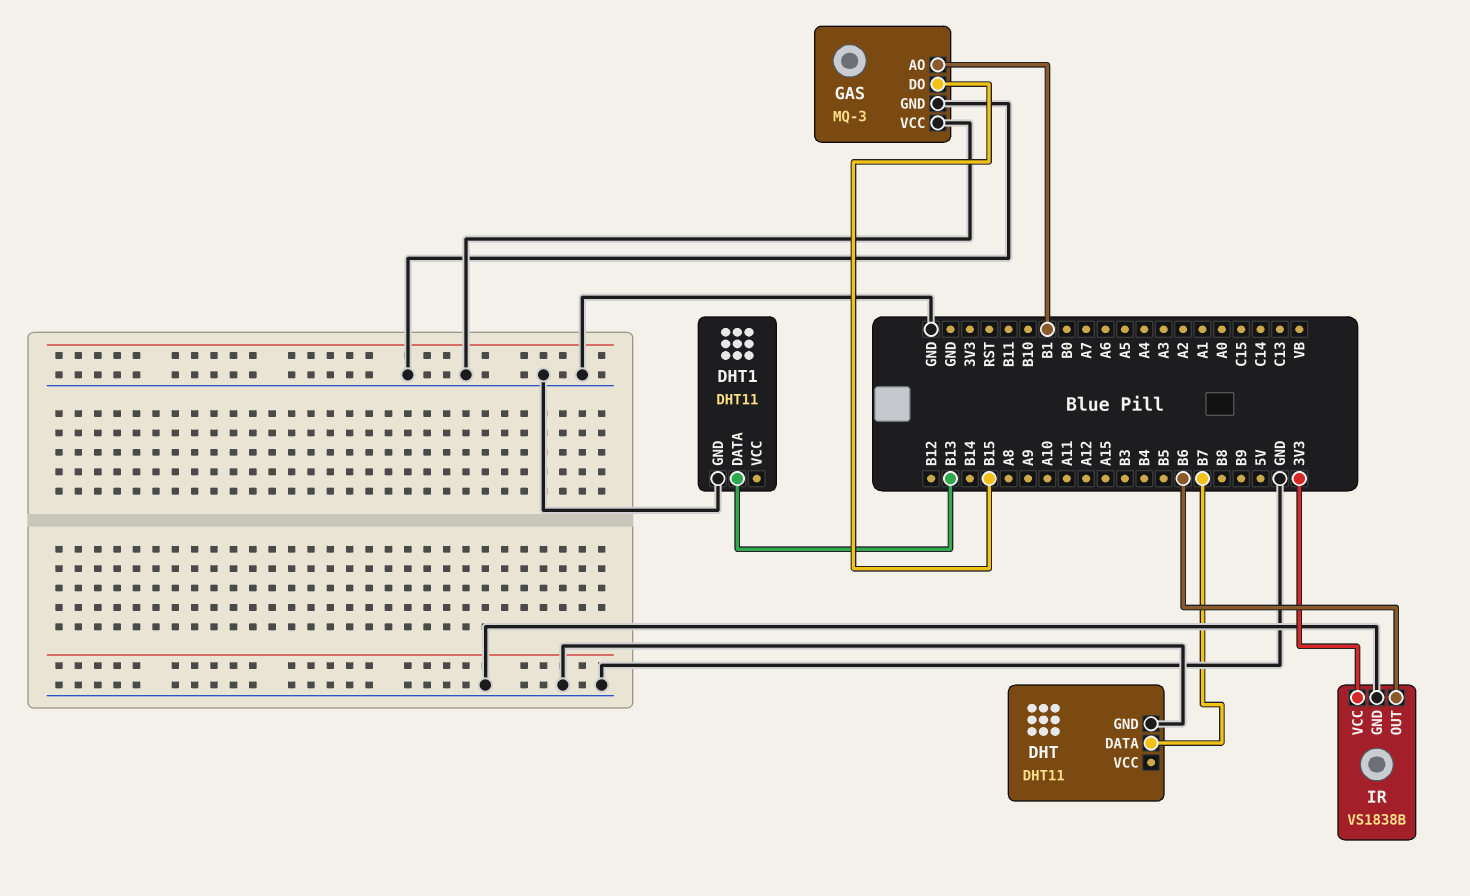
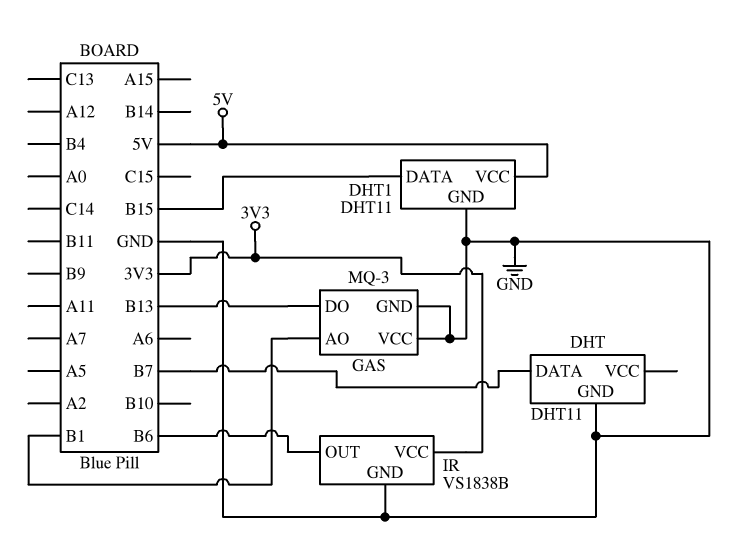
DHT1 pin DATA: B13 -> B15
DHT1 pin VCC: none -> 5V
GAS pin DO: B15 -> B13

